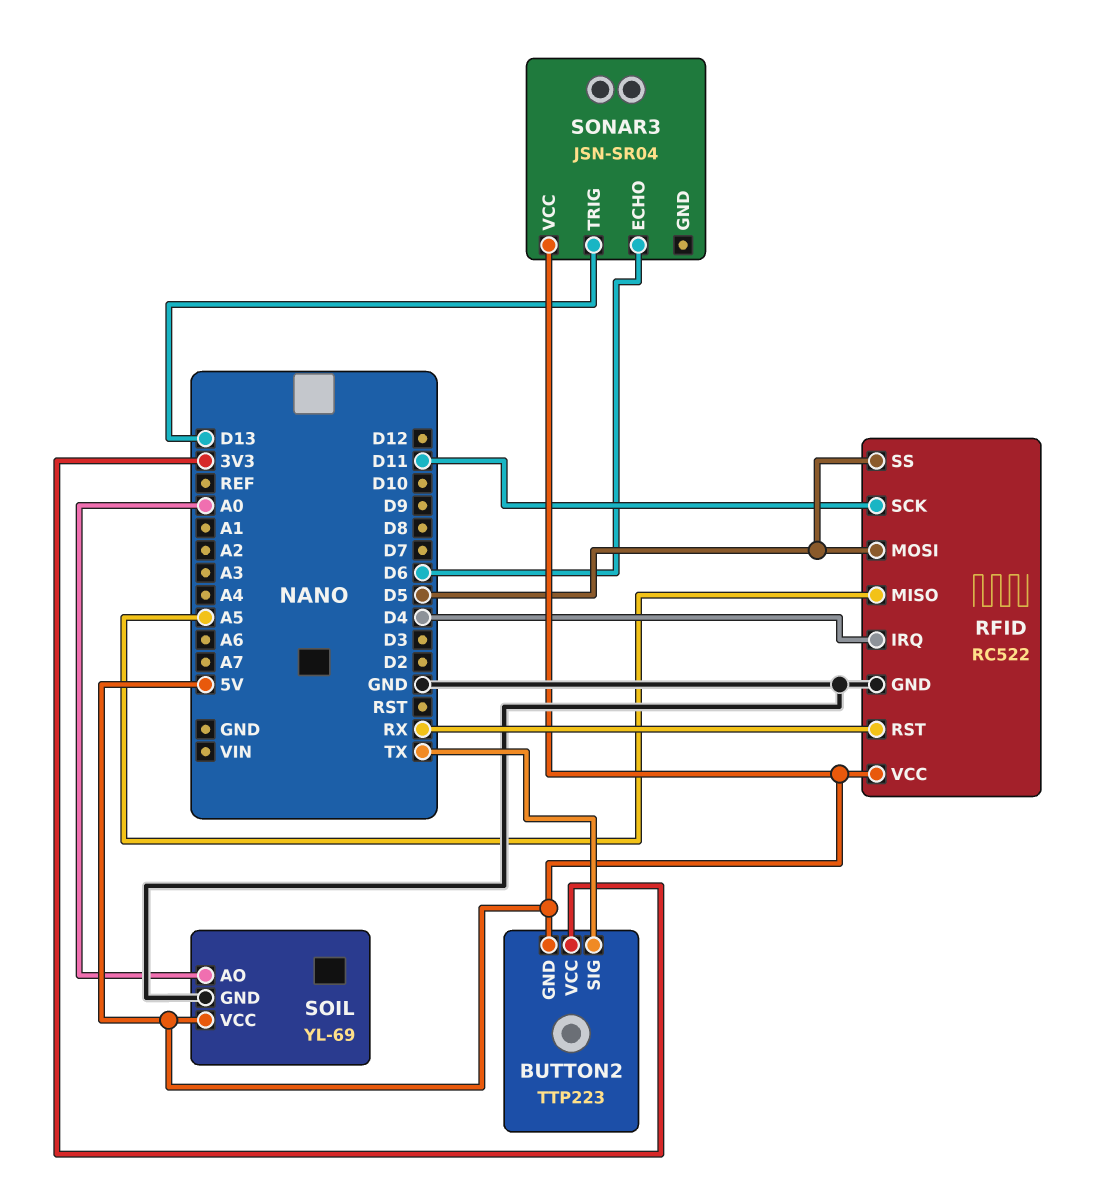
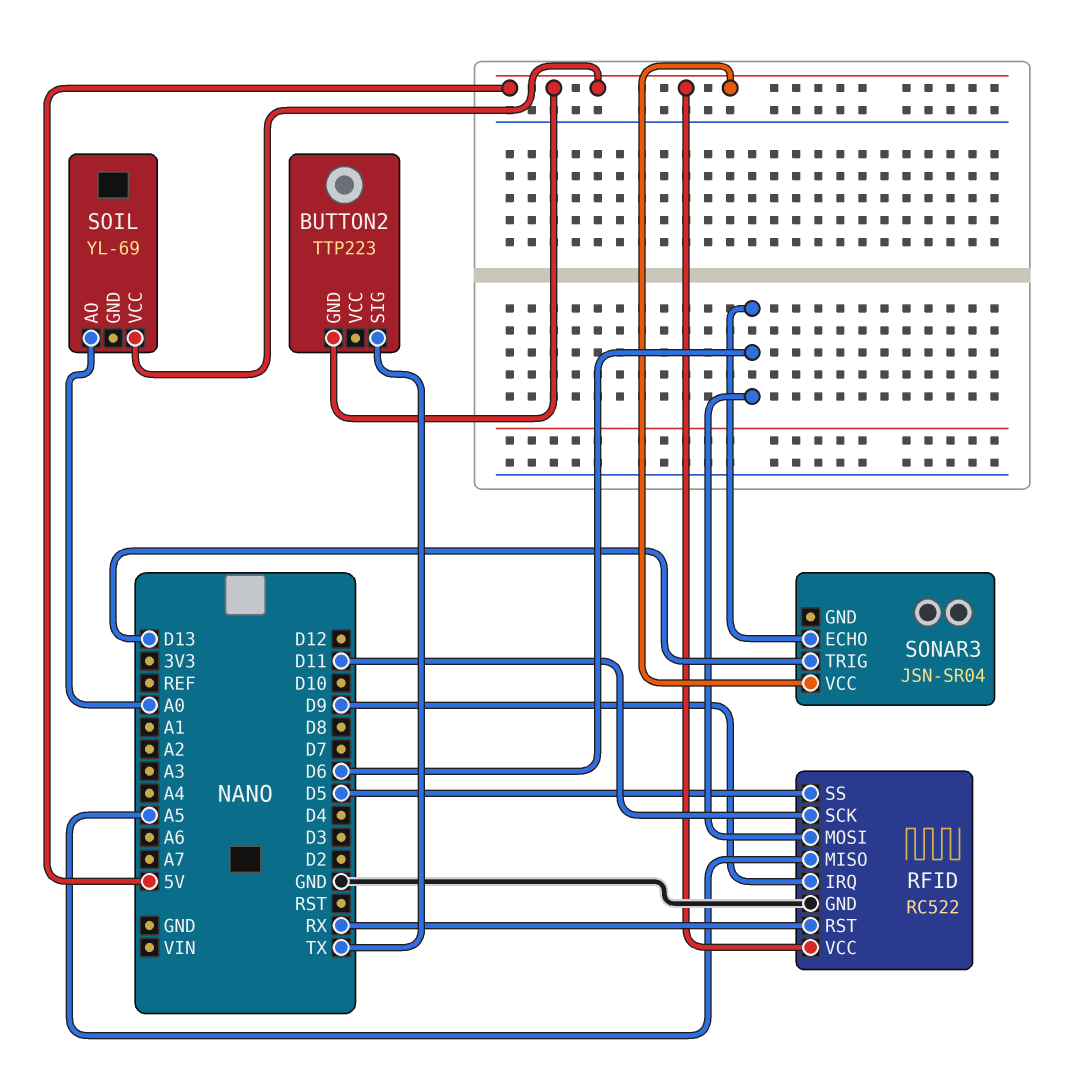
BUTTON2 pin VCC: 3V3 -> none
RFID pin IRQ: D4 -> D9
RFID pin MOSI: D5 -> D6
SOIL pin GND: GND -> none

